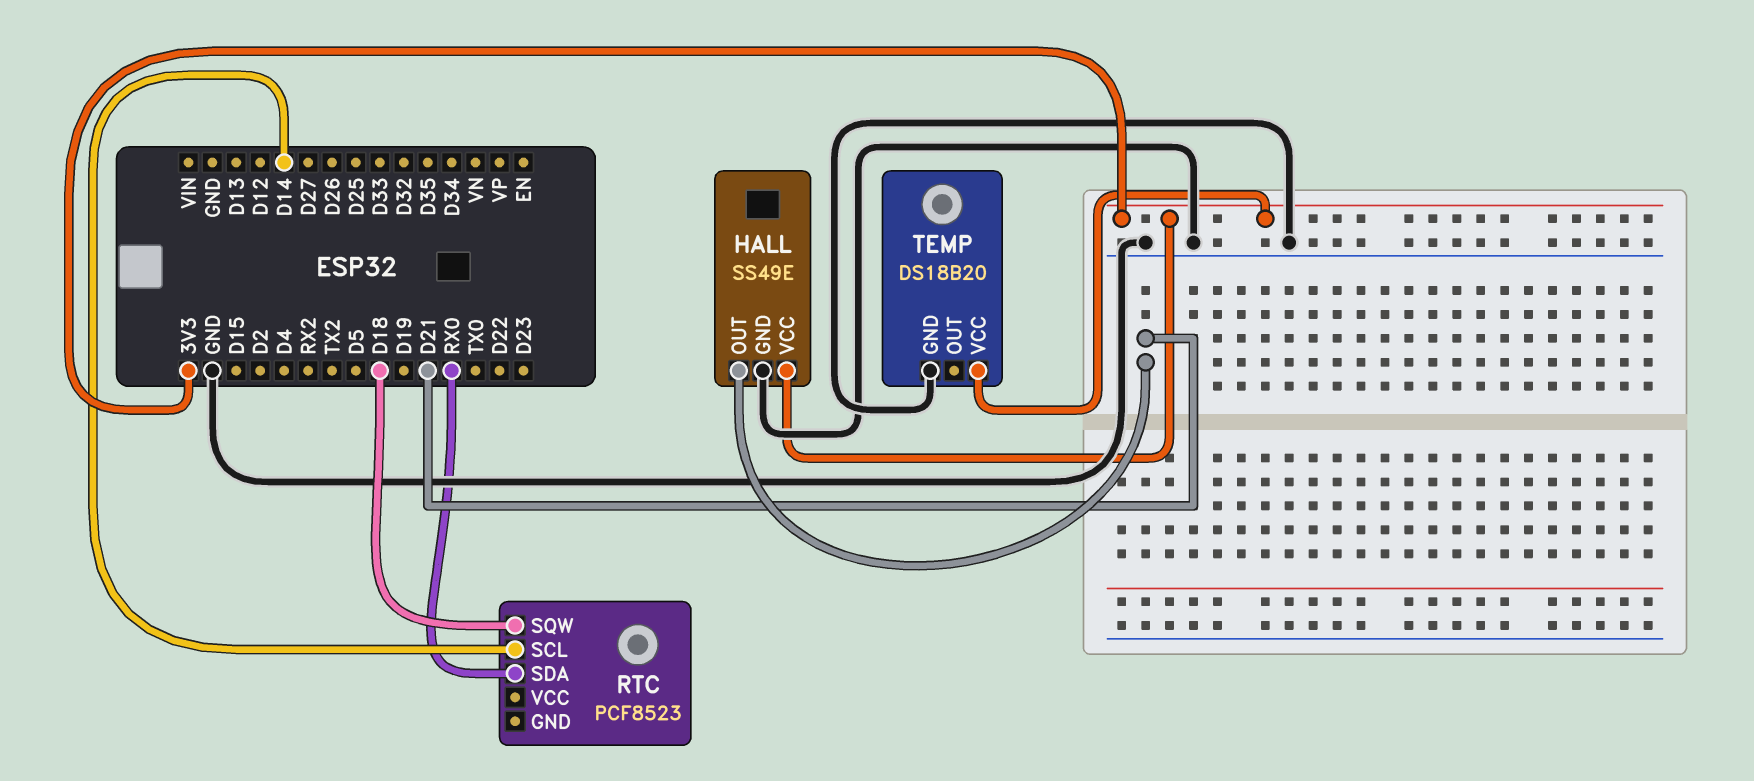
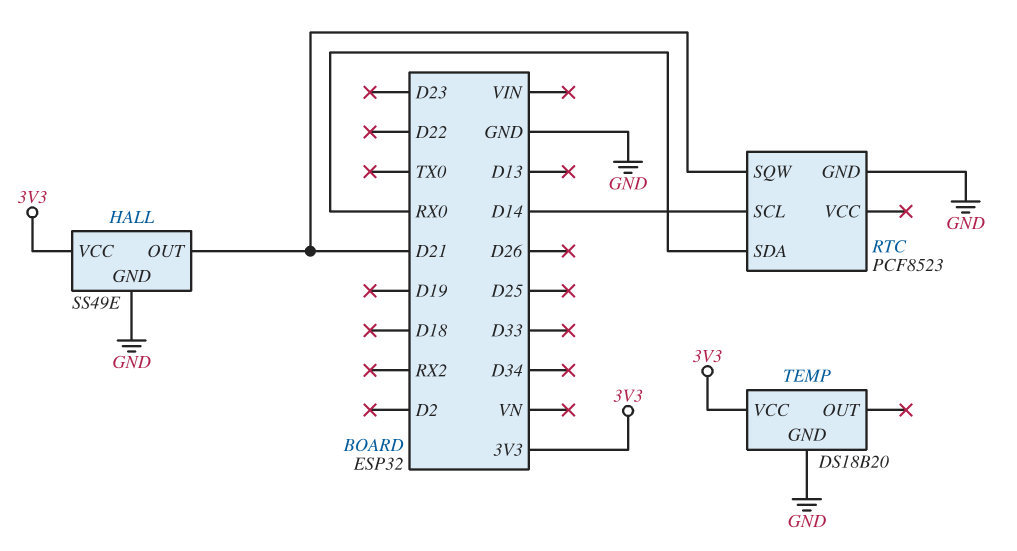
RTC pin GND: none -> GND
RTC pin SQW: D18 -> D21

